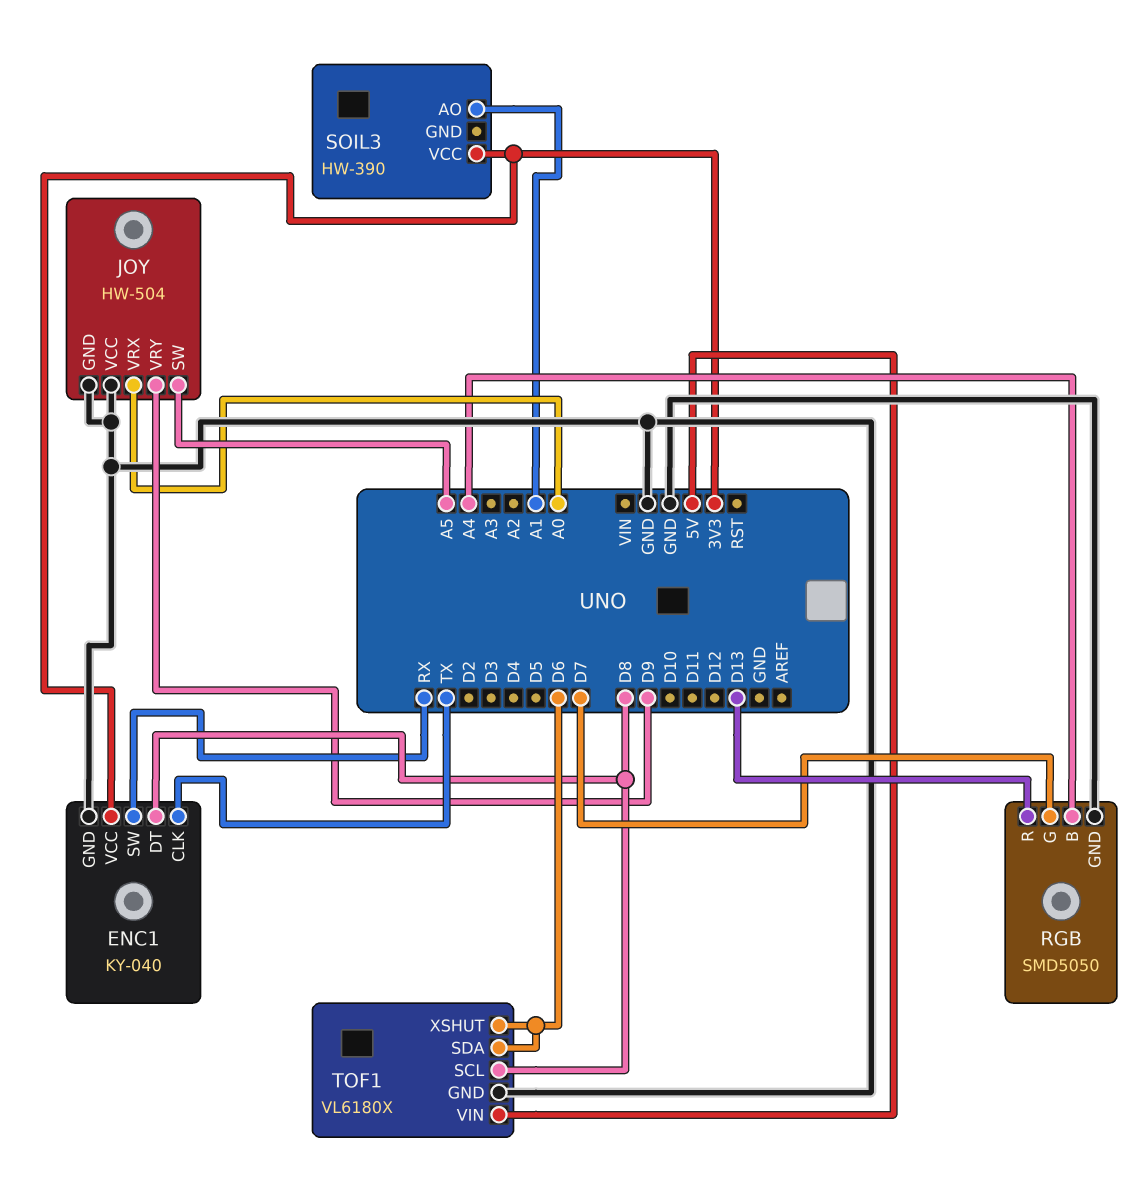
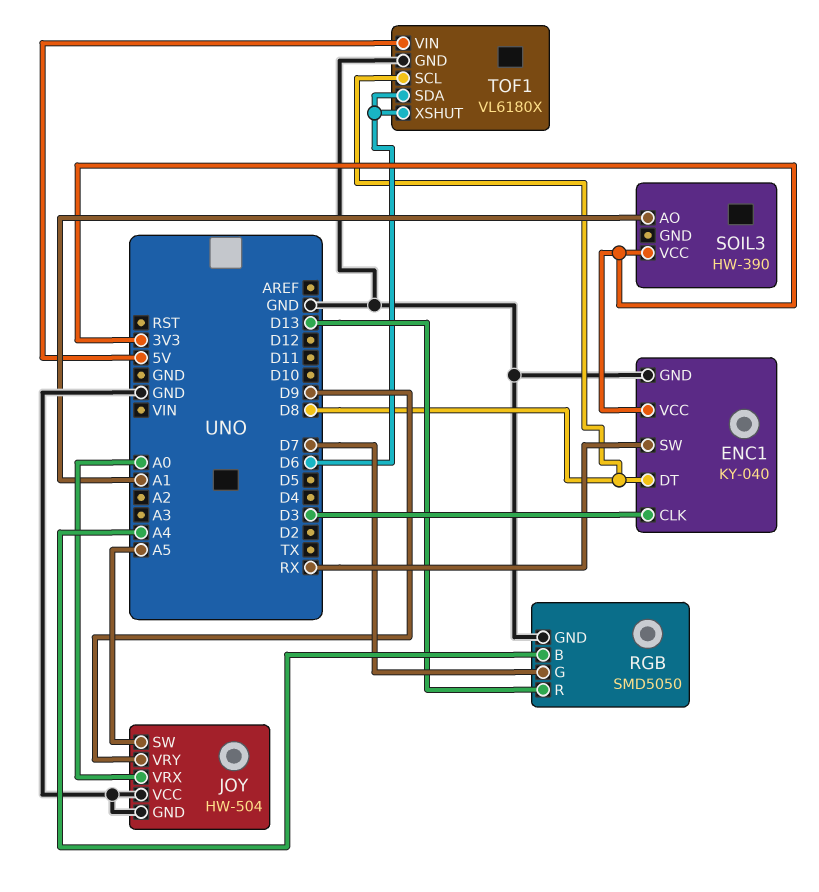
ENC1 pin CLK: TX -> D3

